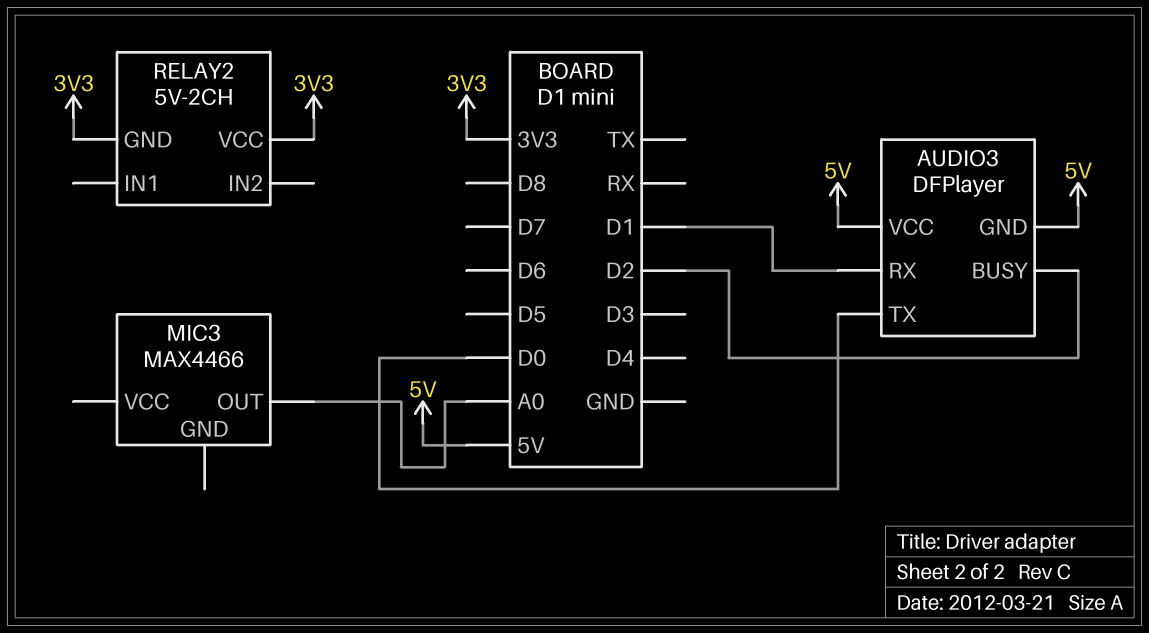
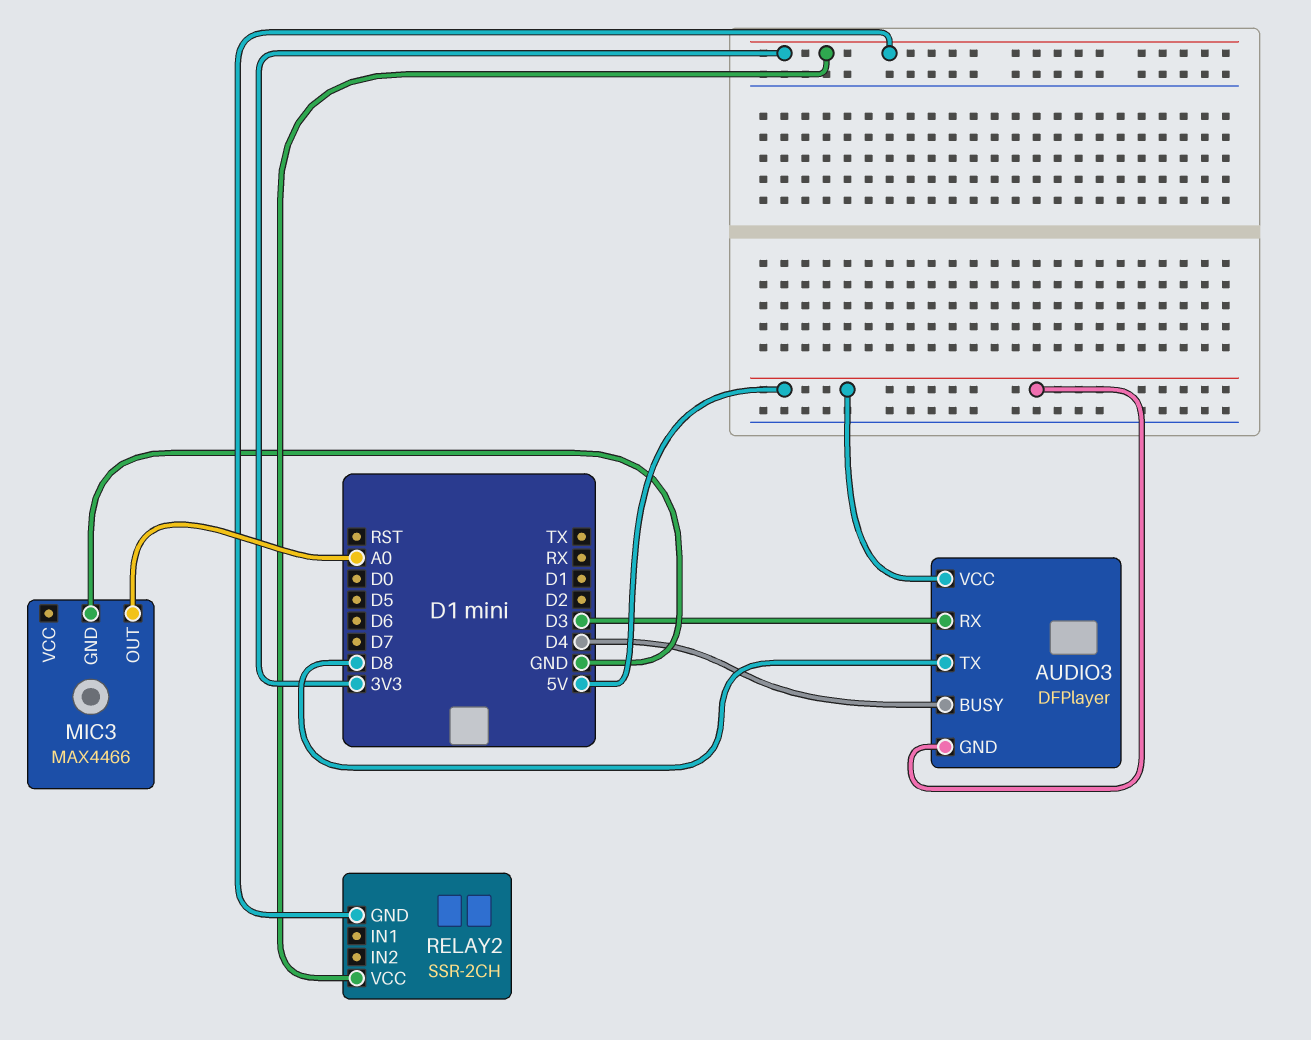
AUDIO3 pin BUSY: D2 -> D4
AUDIO3 pin RX: D1 -> D3
AUDIO3 pin TX: D0 -> D8
MIC3 pin GND: none -> GND
RELAY2: 5V-2CH -> SSR-2CH

